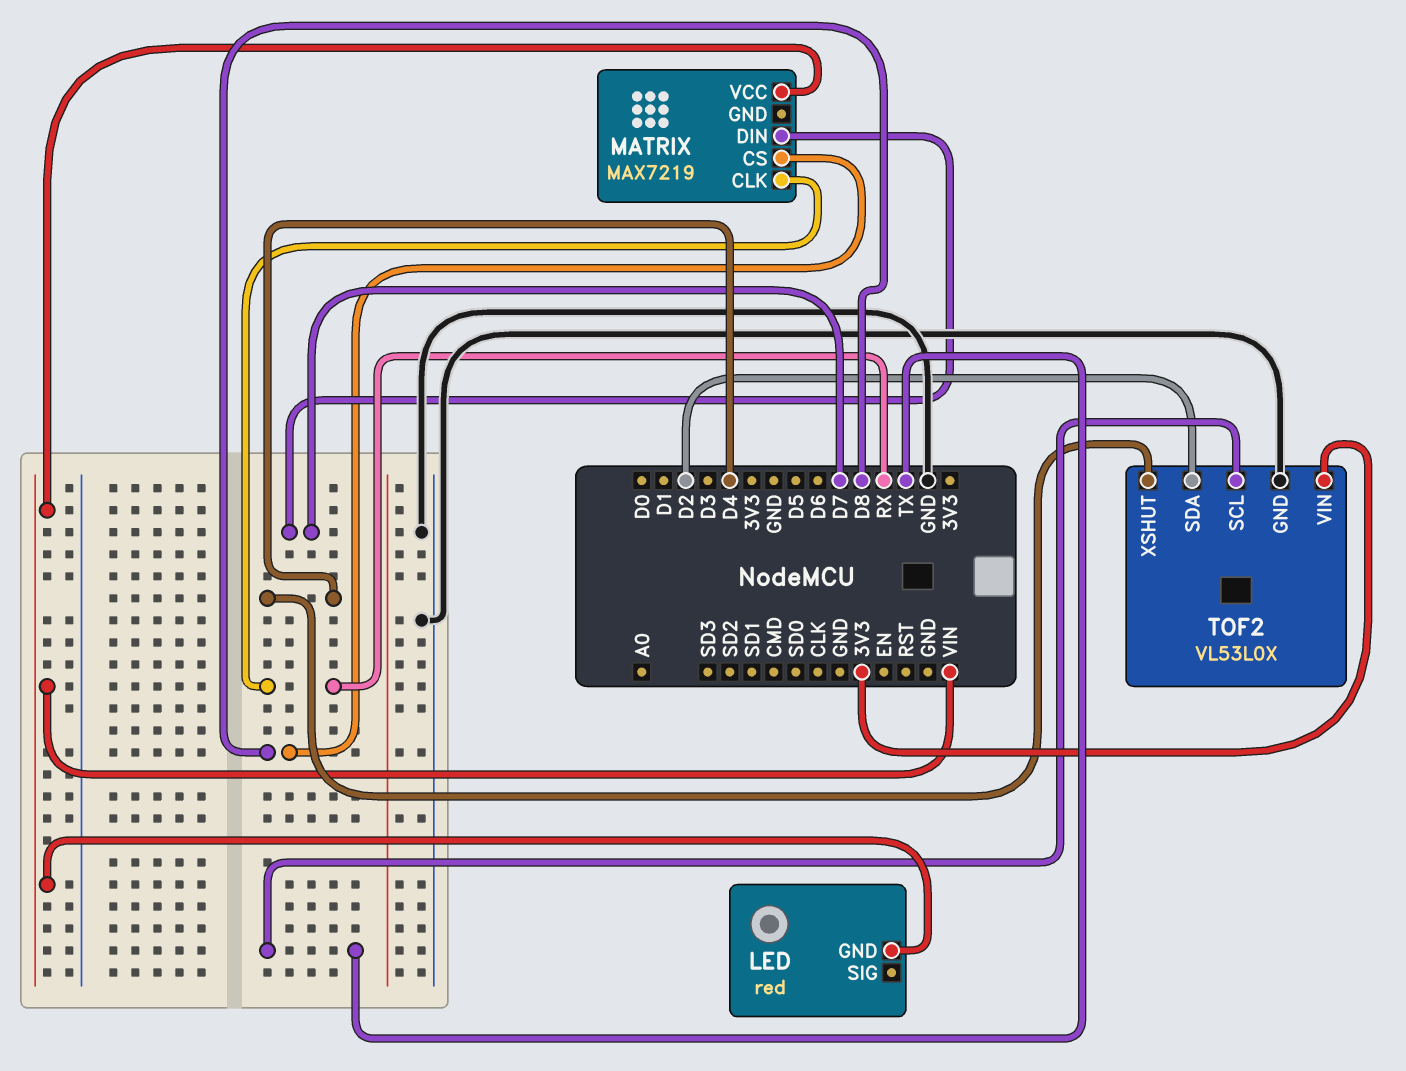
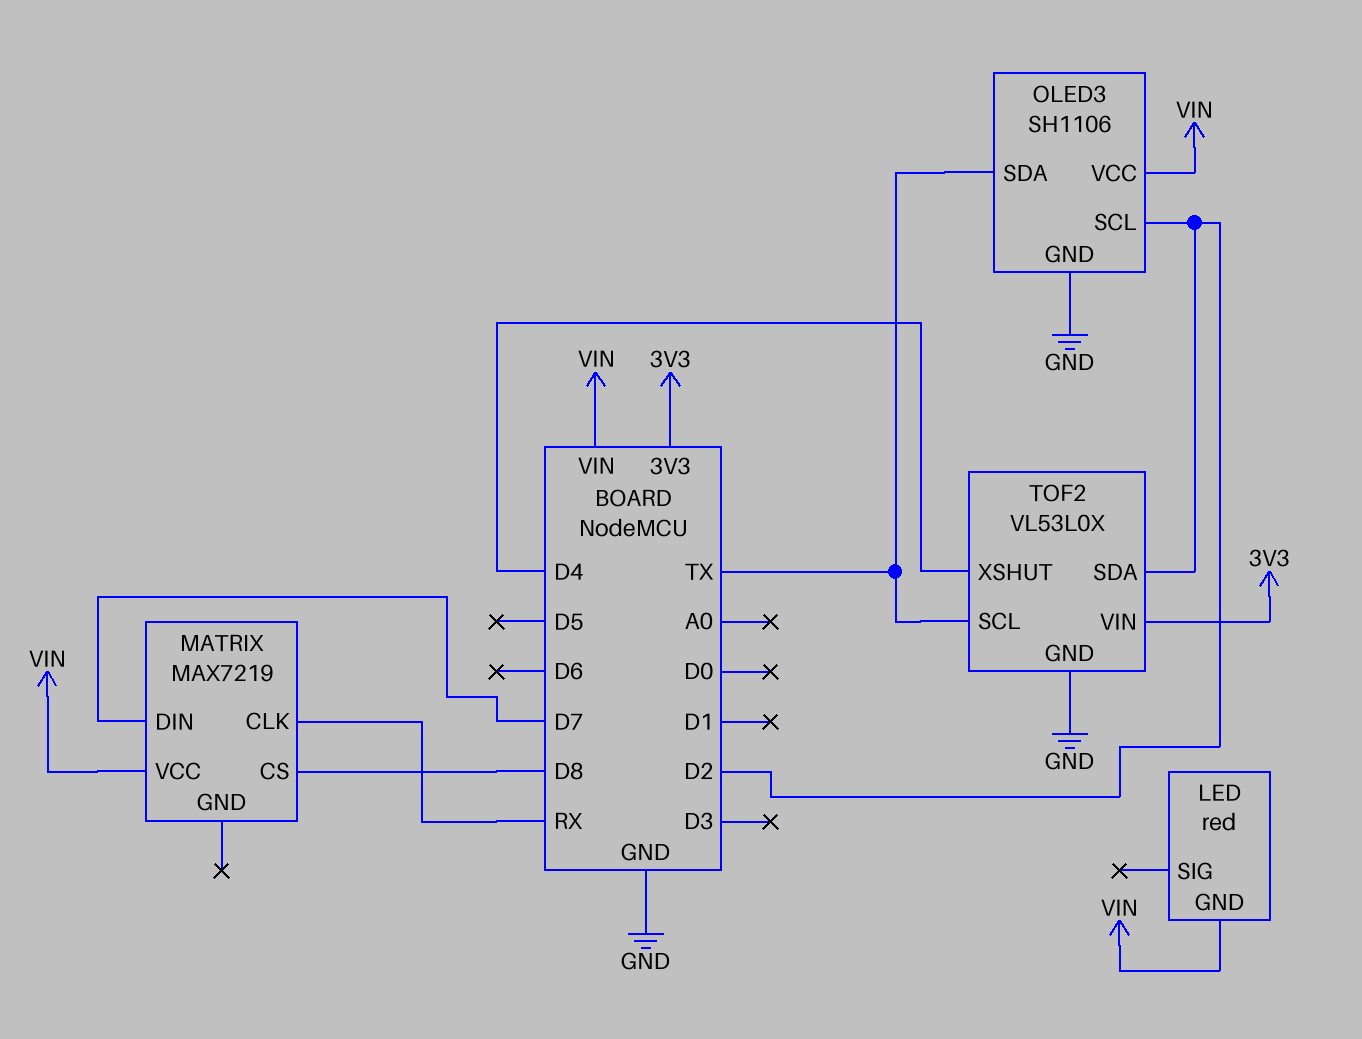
OLED3: none -> SH1106
OLED3 pin GND: none -> GND
OLED3 pin SCL: none -> D2
OLED3 pin SDA: none -> TX
OLED3 pin VCC: none -> VIN

